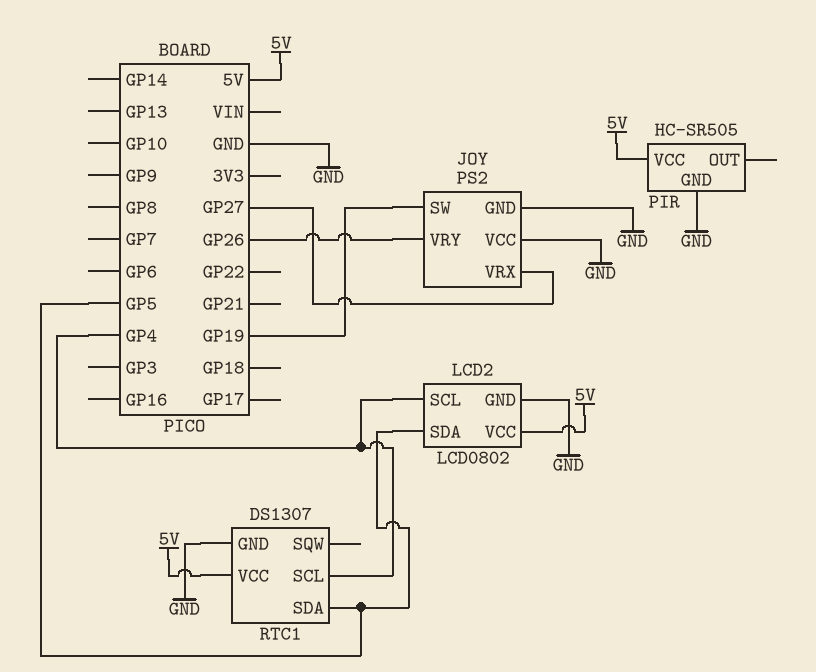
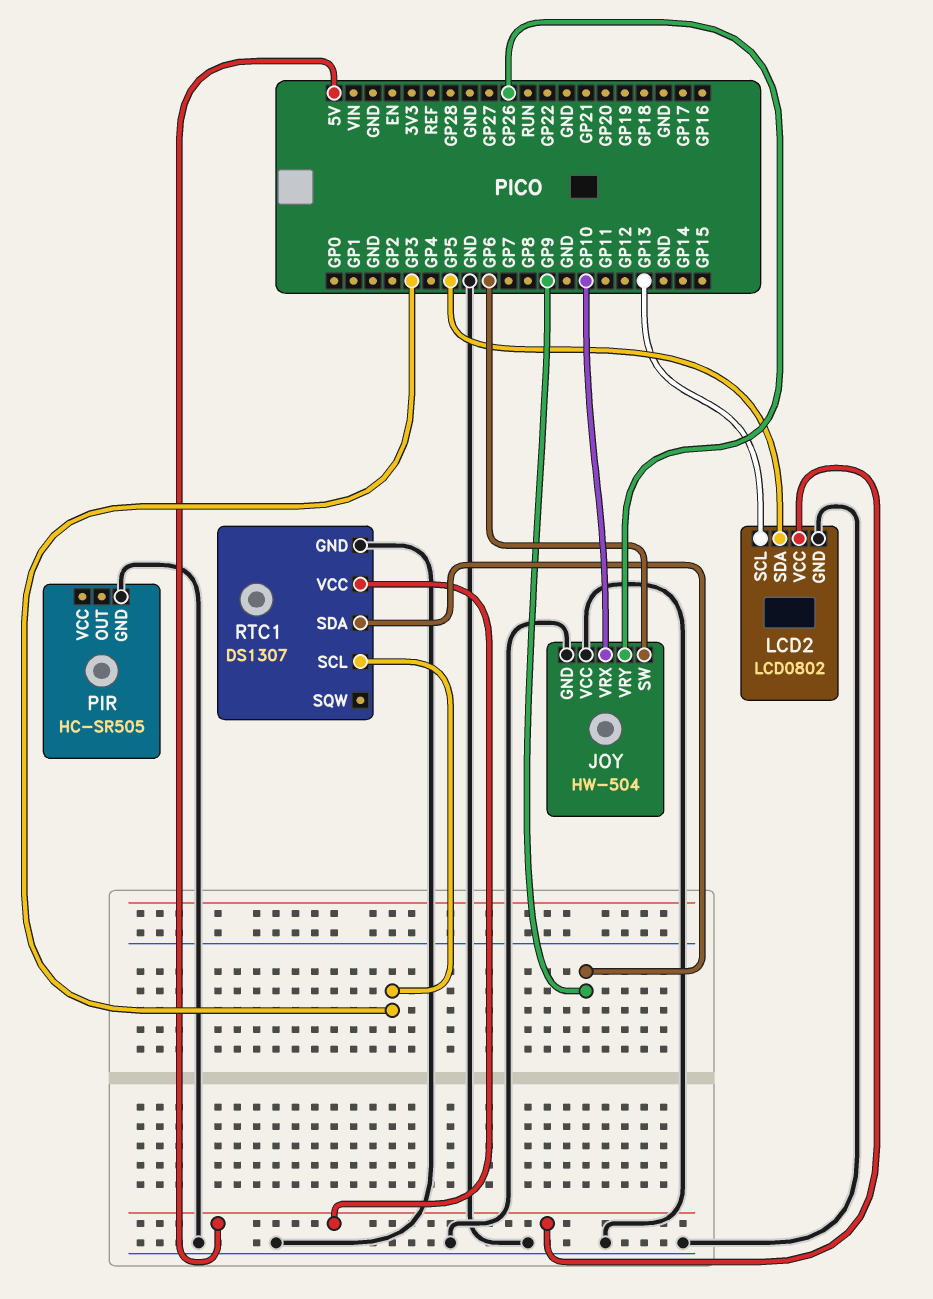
JOY: PS2 -> HW-504
JOY pin SW: GP19 -> GP6
JOY pin VRX: GP27 -> GP10
LCD2 pin SCL: GP4 -> GP13
PIR pin VCC: 5V -> none
RTC1 pin SCL: GP4 -> GP3
RTC1 pin SDA: GP5 -> GP9

